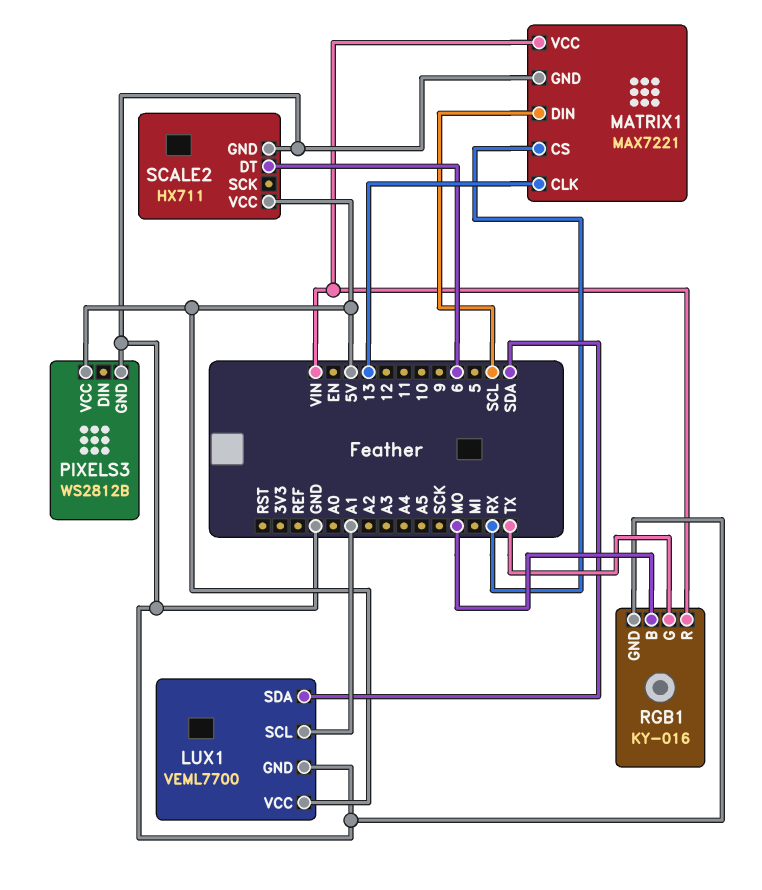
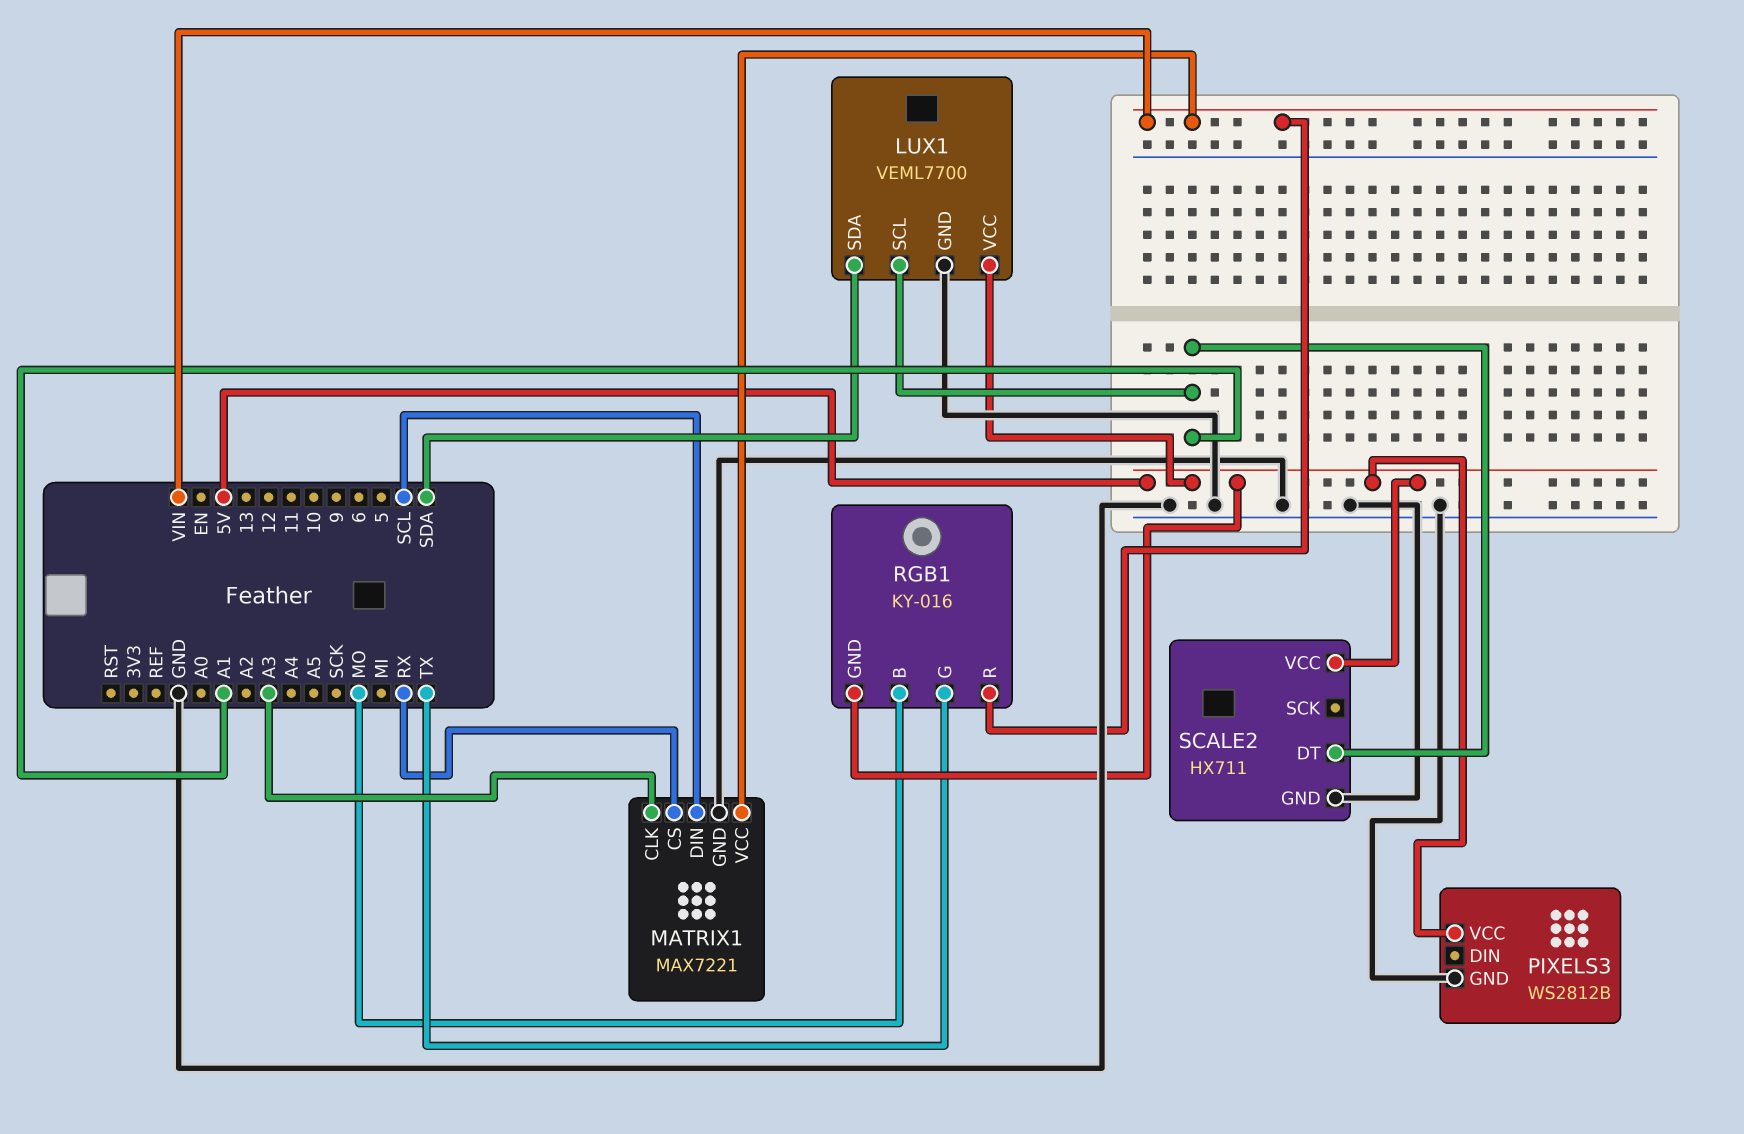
MATRIX1 pin CLK: 13 -> A3
RGB1 pin GND: GND -> 5V
SCALE2 pin DT: 6 -> A1

